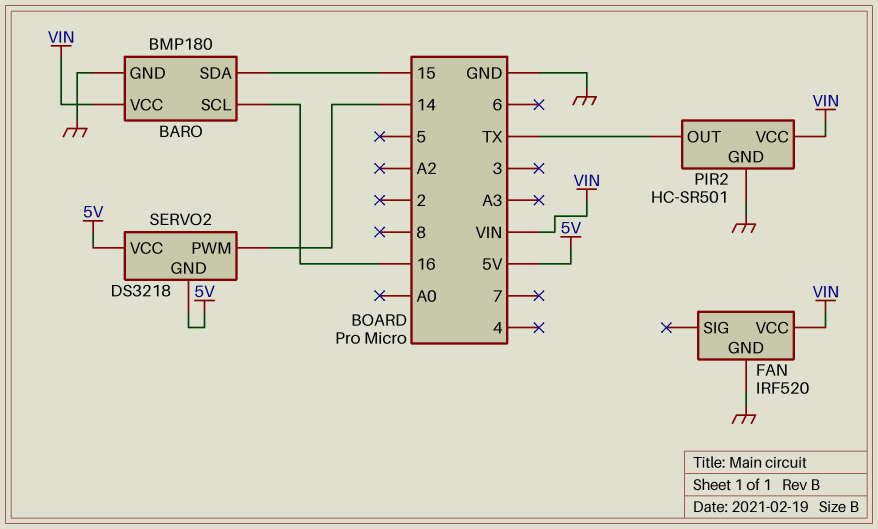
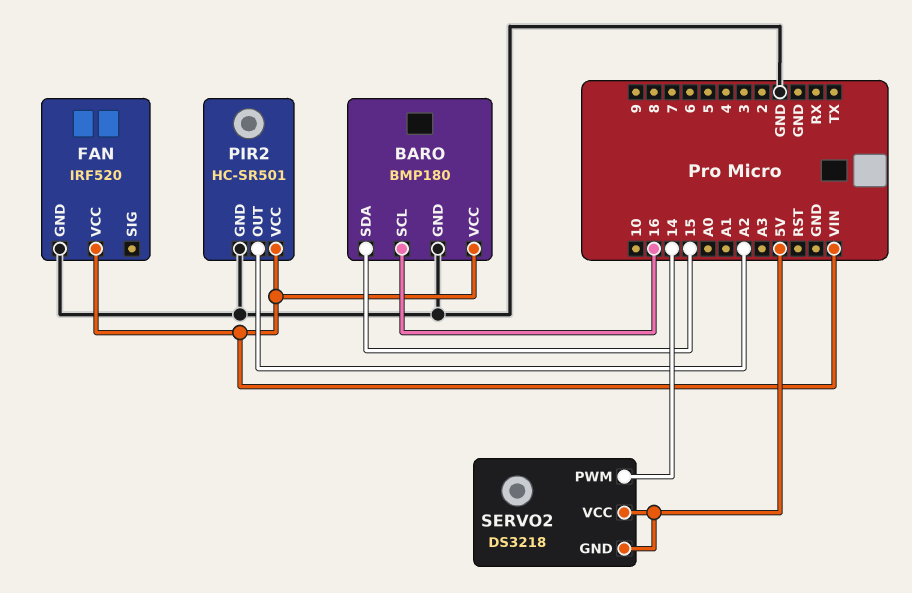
PIR2 pin OUT: TX -> A2

